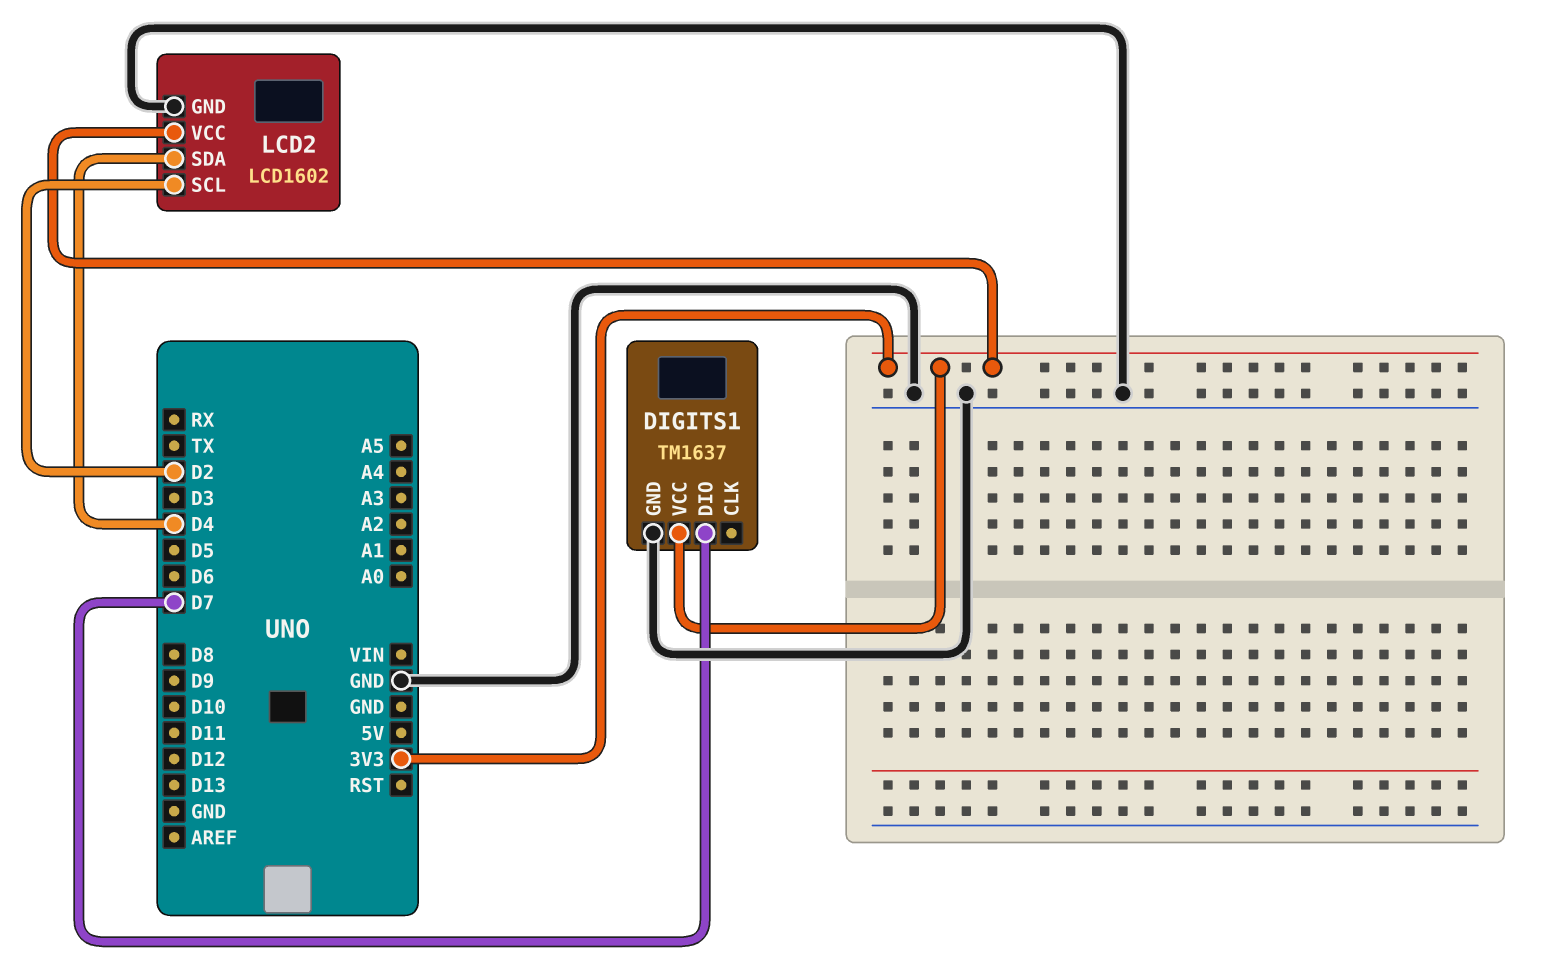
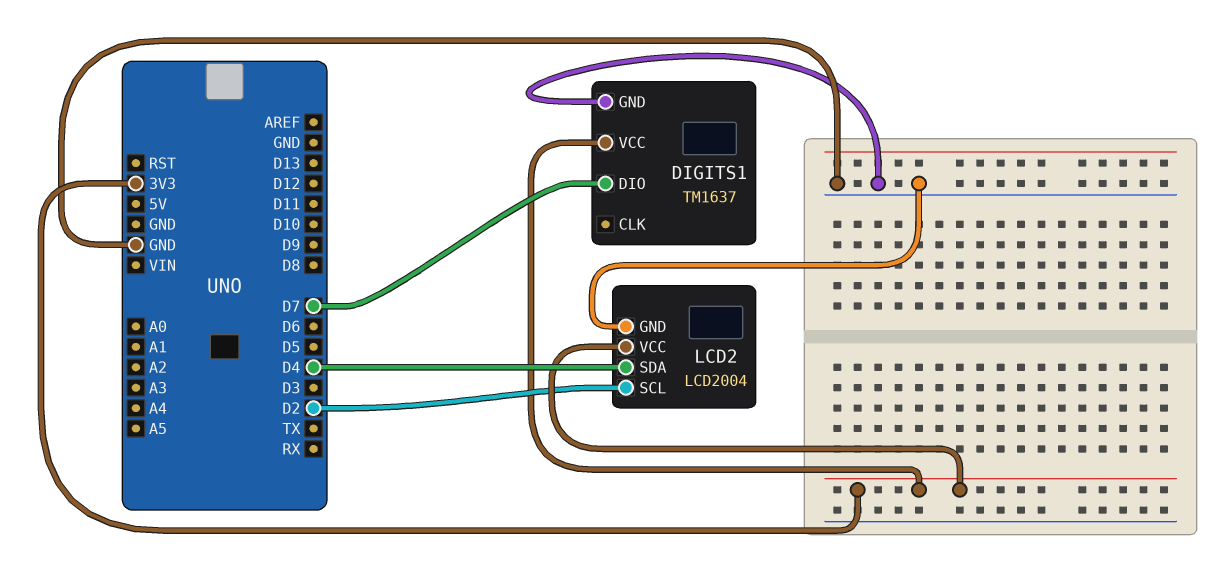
LCD2: LCD1602 -> LCD2004

